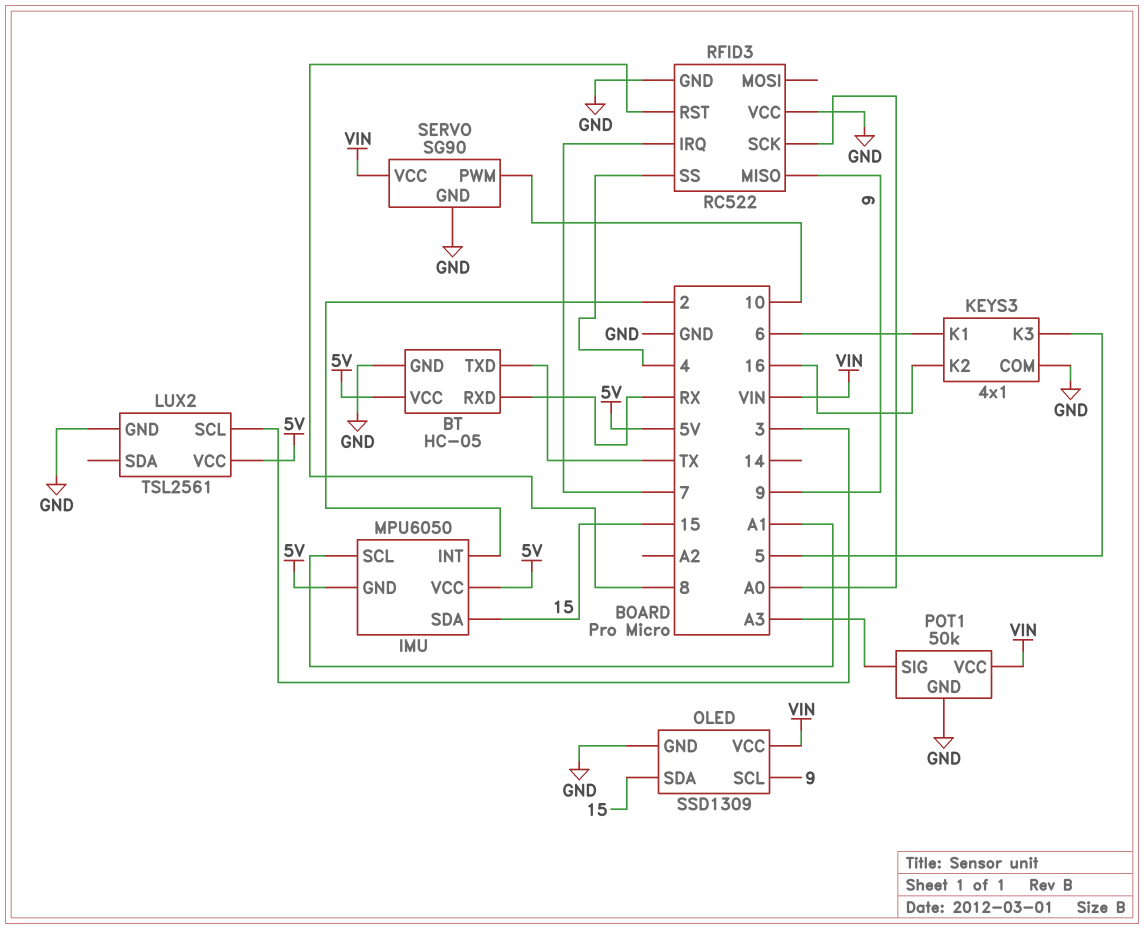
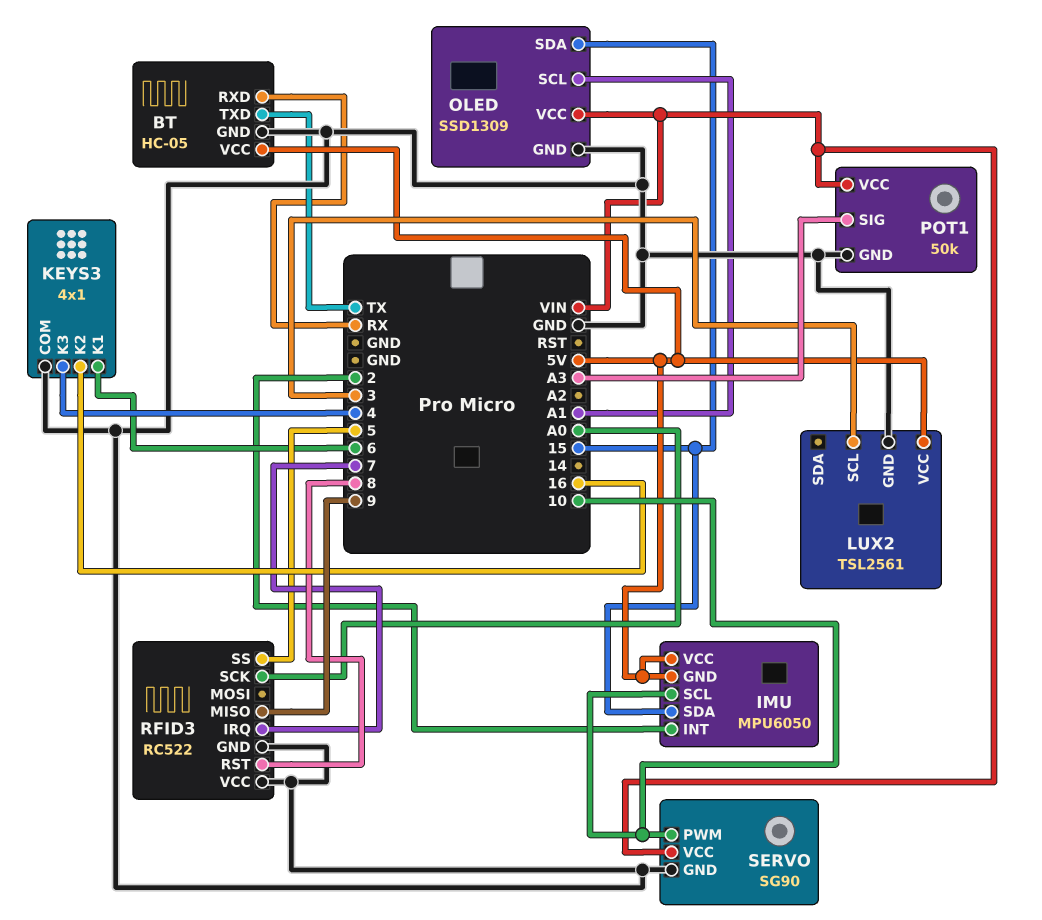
IMU pin SCL: A1 -> 10
KEYS3 pin K3: 5 -> 4
OLED pin SCL: 9 -> A1
RFID3 pin SS: 4 -> 5

